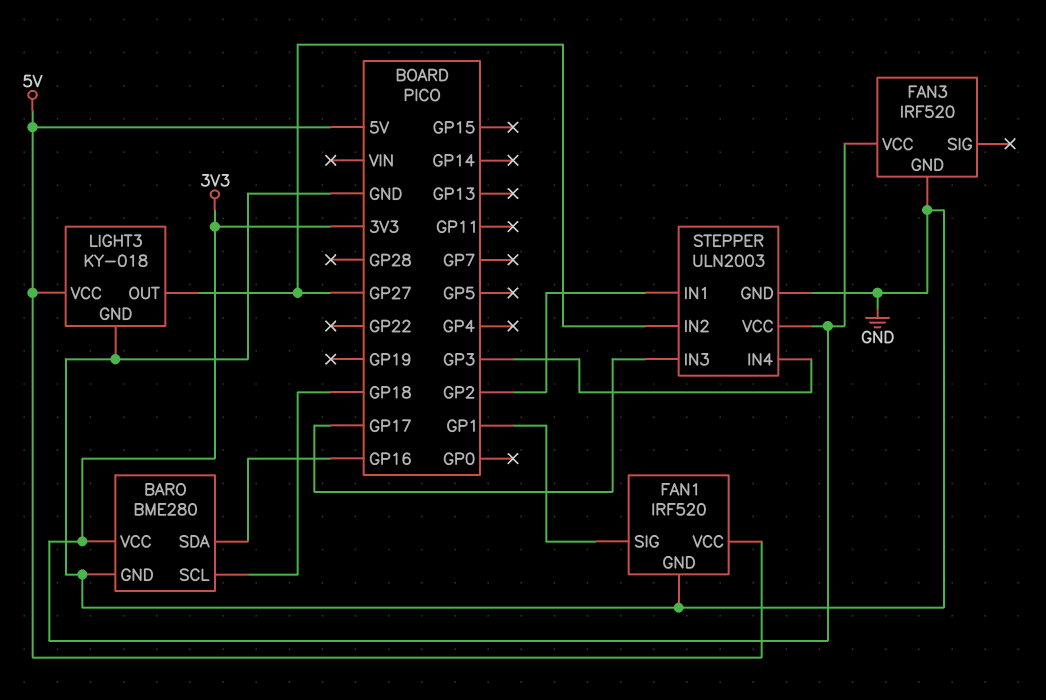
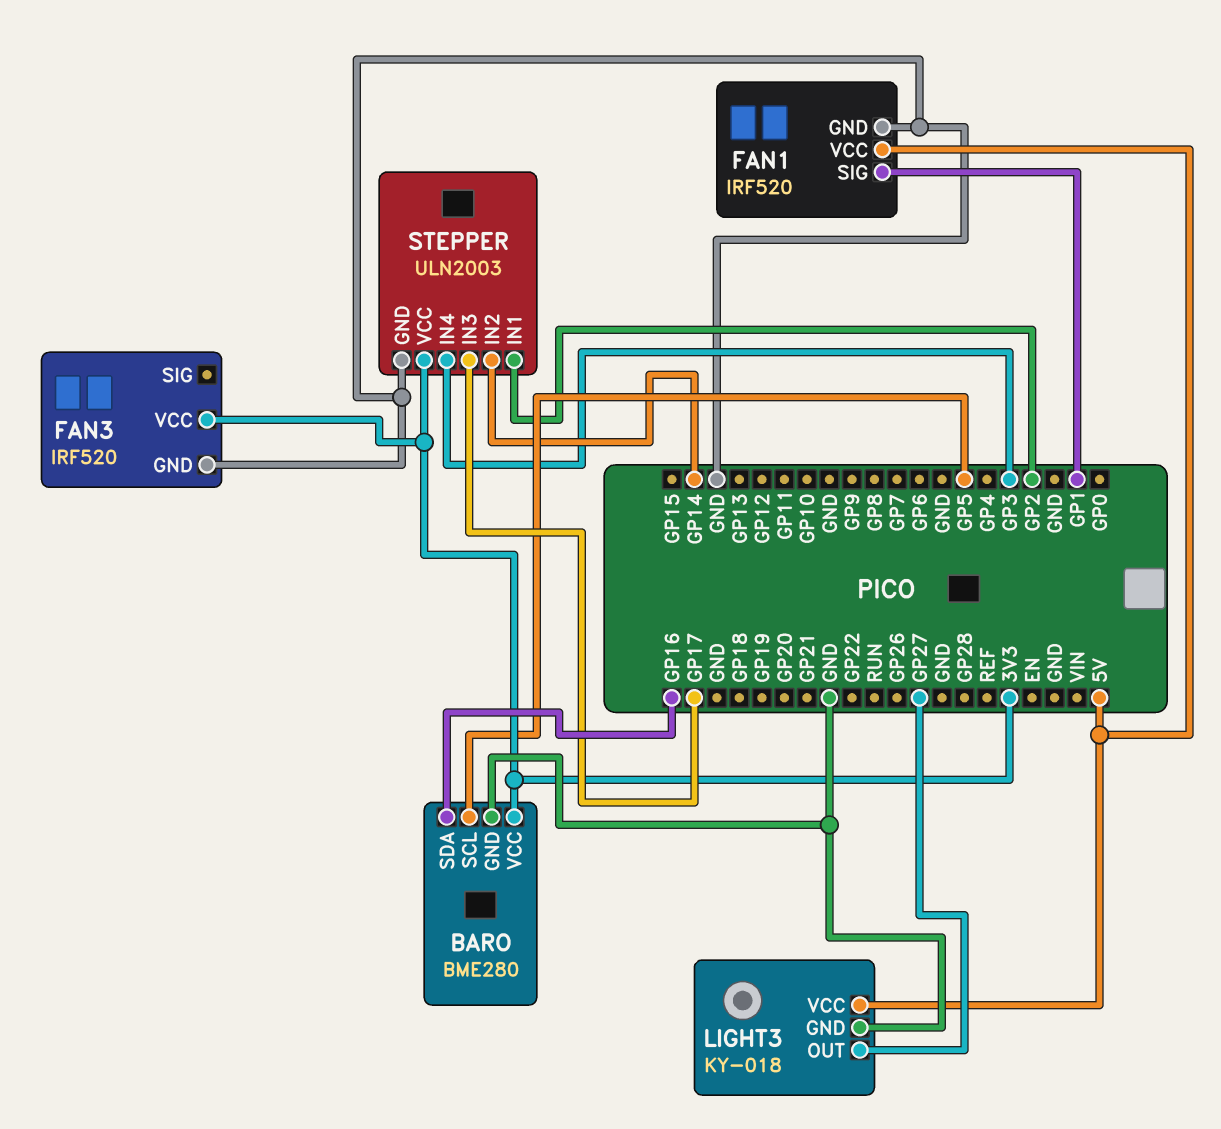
BARO pin SCL: GP18 -> GP5
STEPPER pin IN2: GP27 -> GP14

